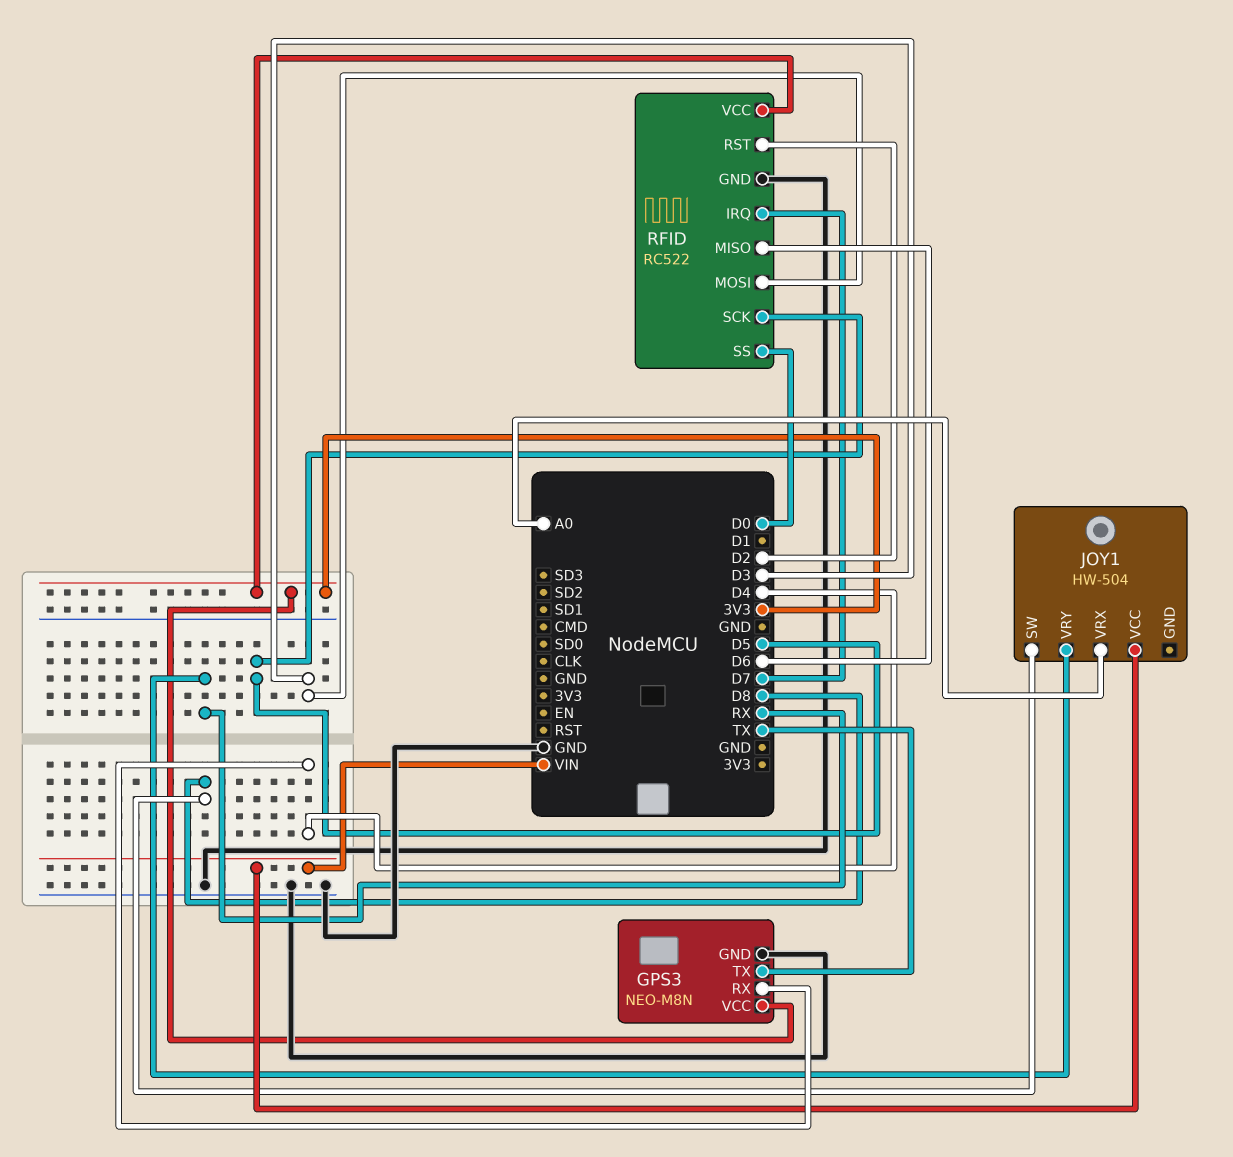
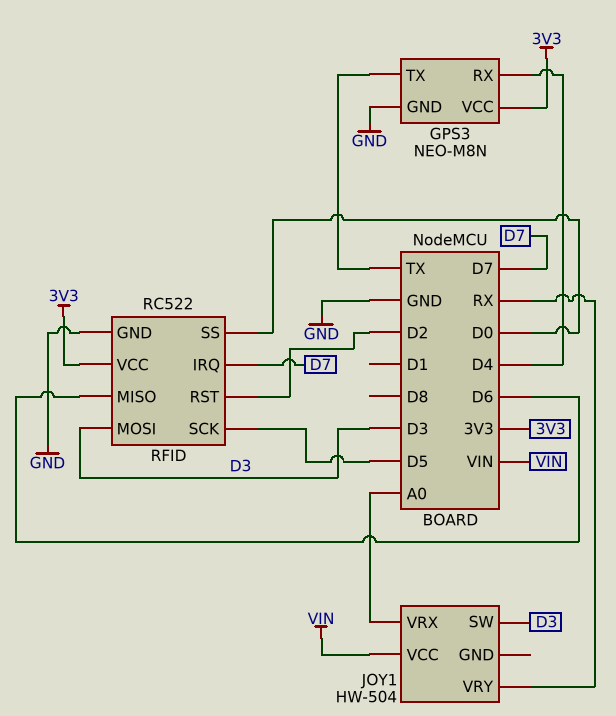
JOY1 pin SW: D8 -> D3

